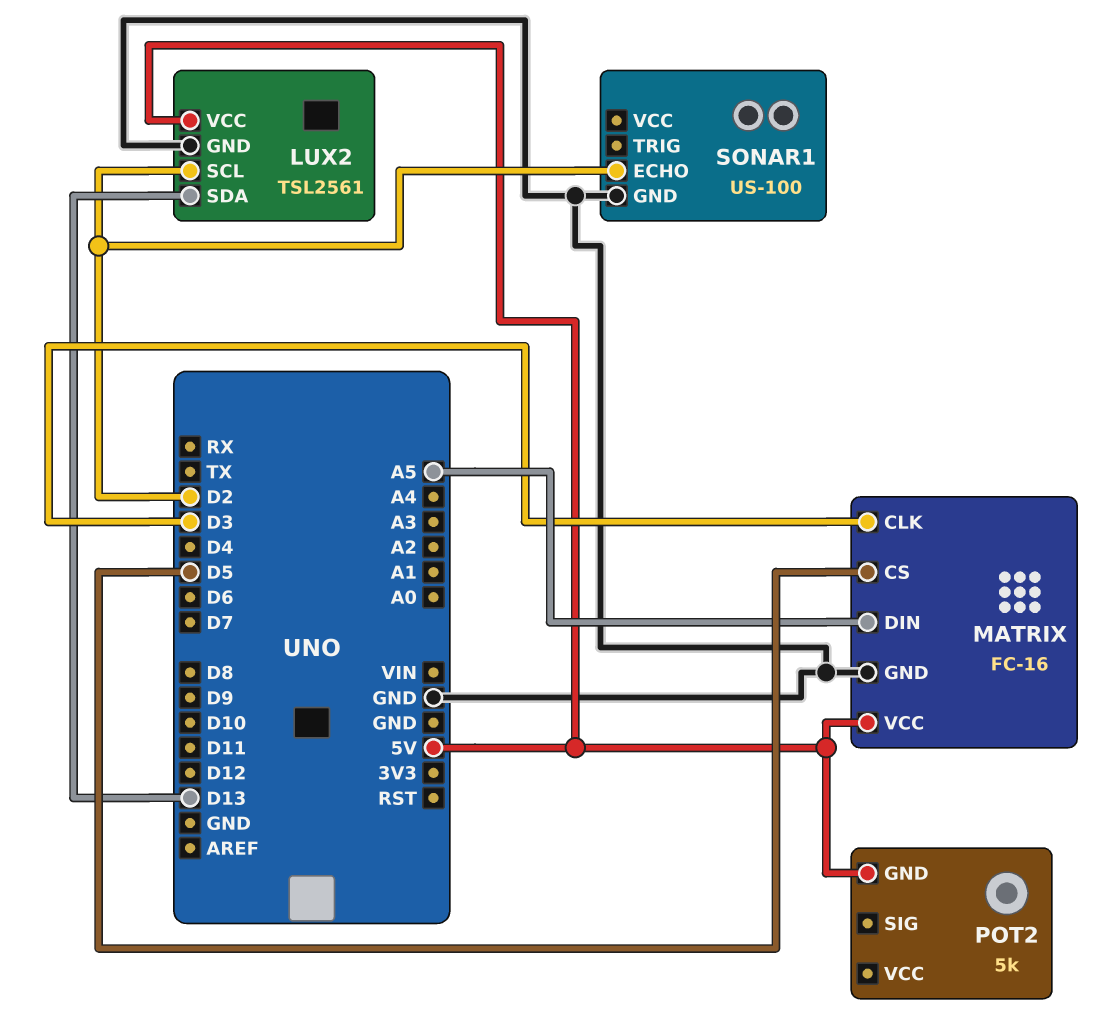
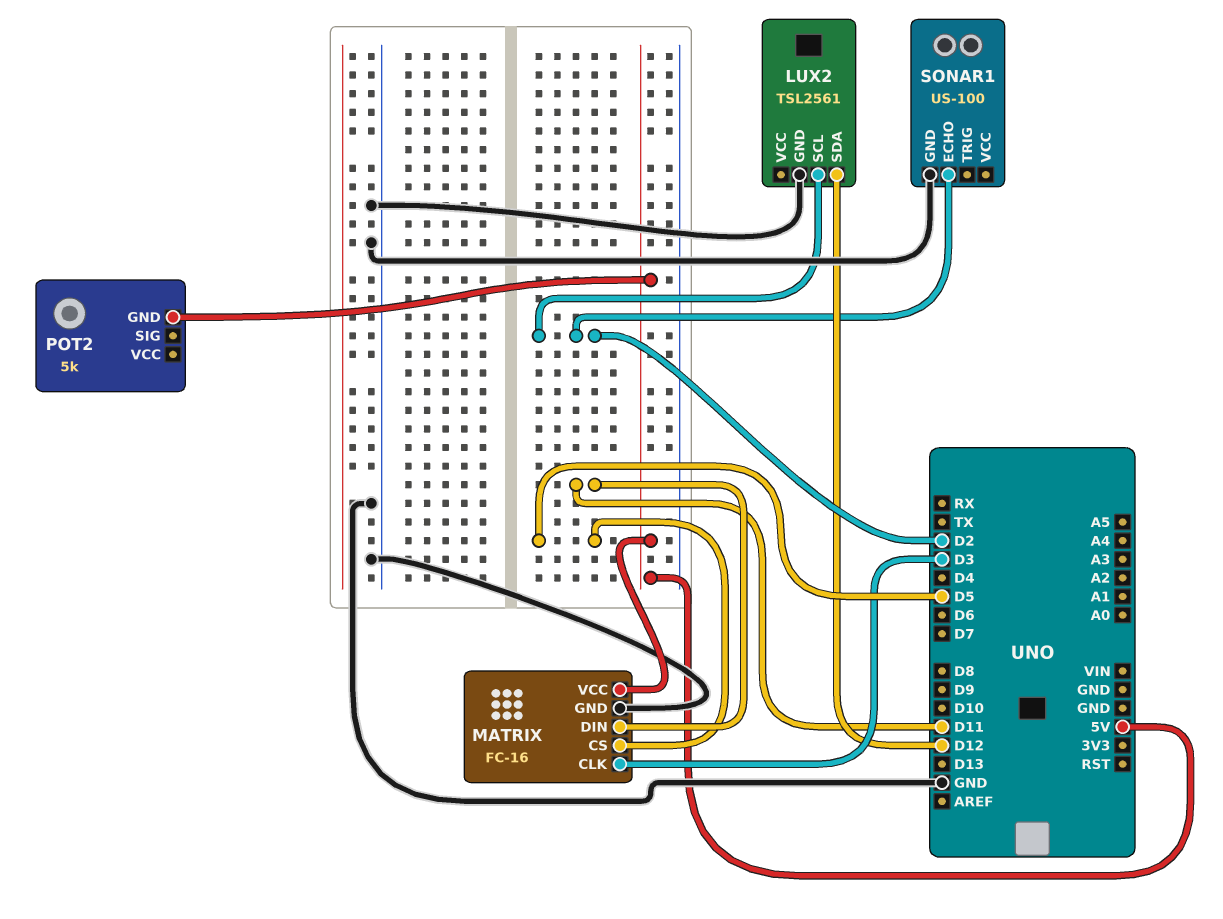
LUX2 pin SDA: D13 -> D12
LUX2 pin VCC: 5V -> none
MATRIX pin DIN: A5 -> D11

